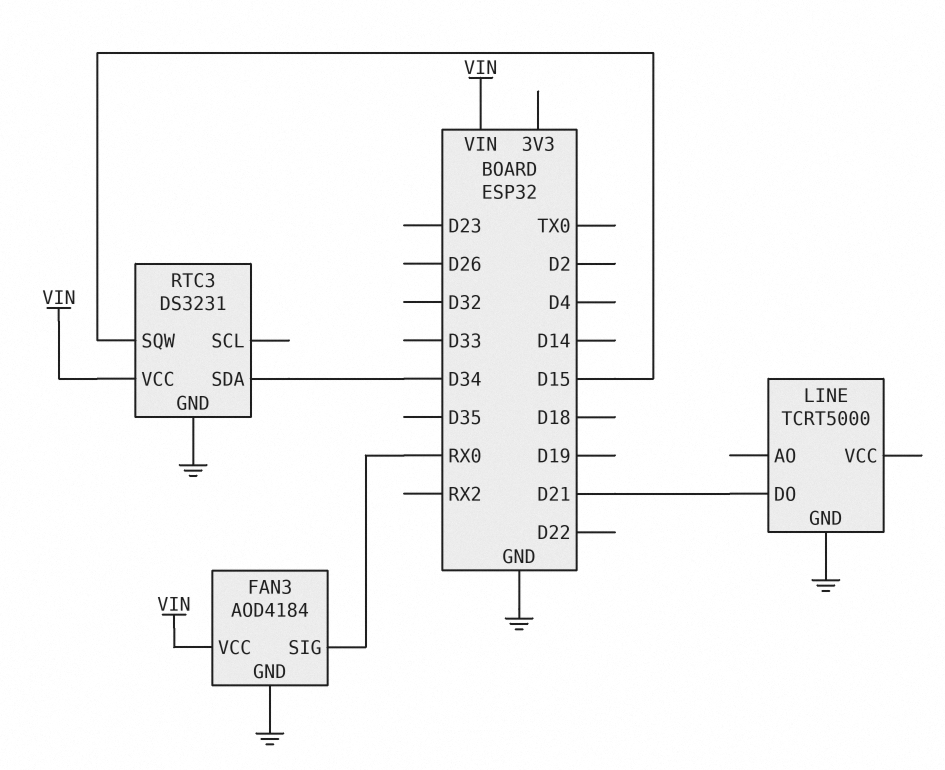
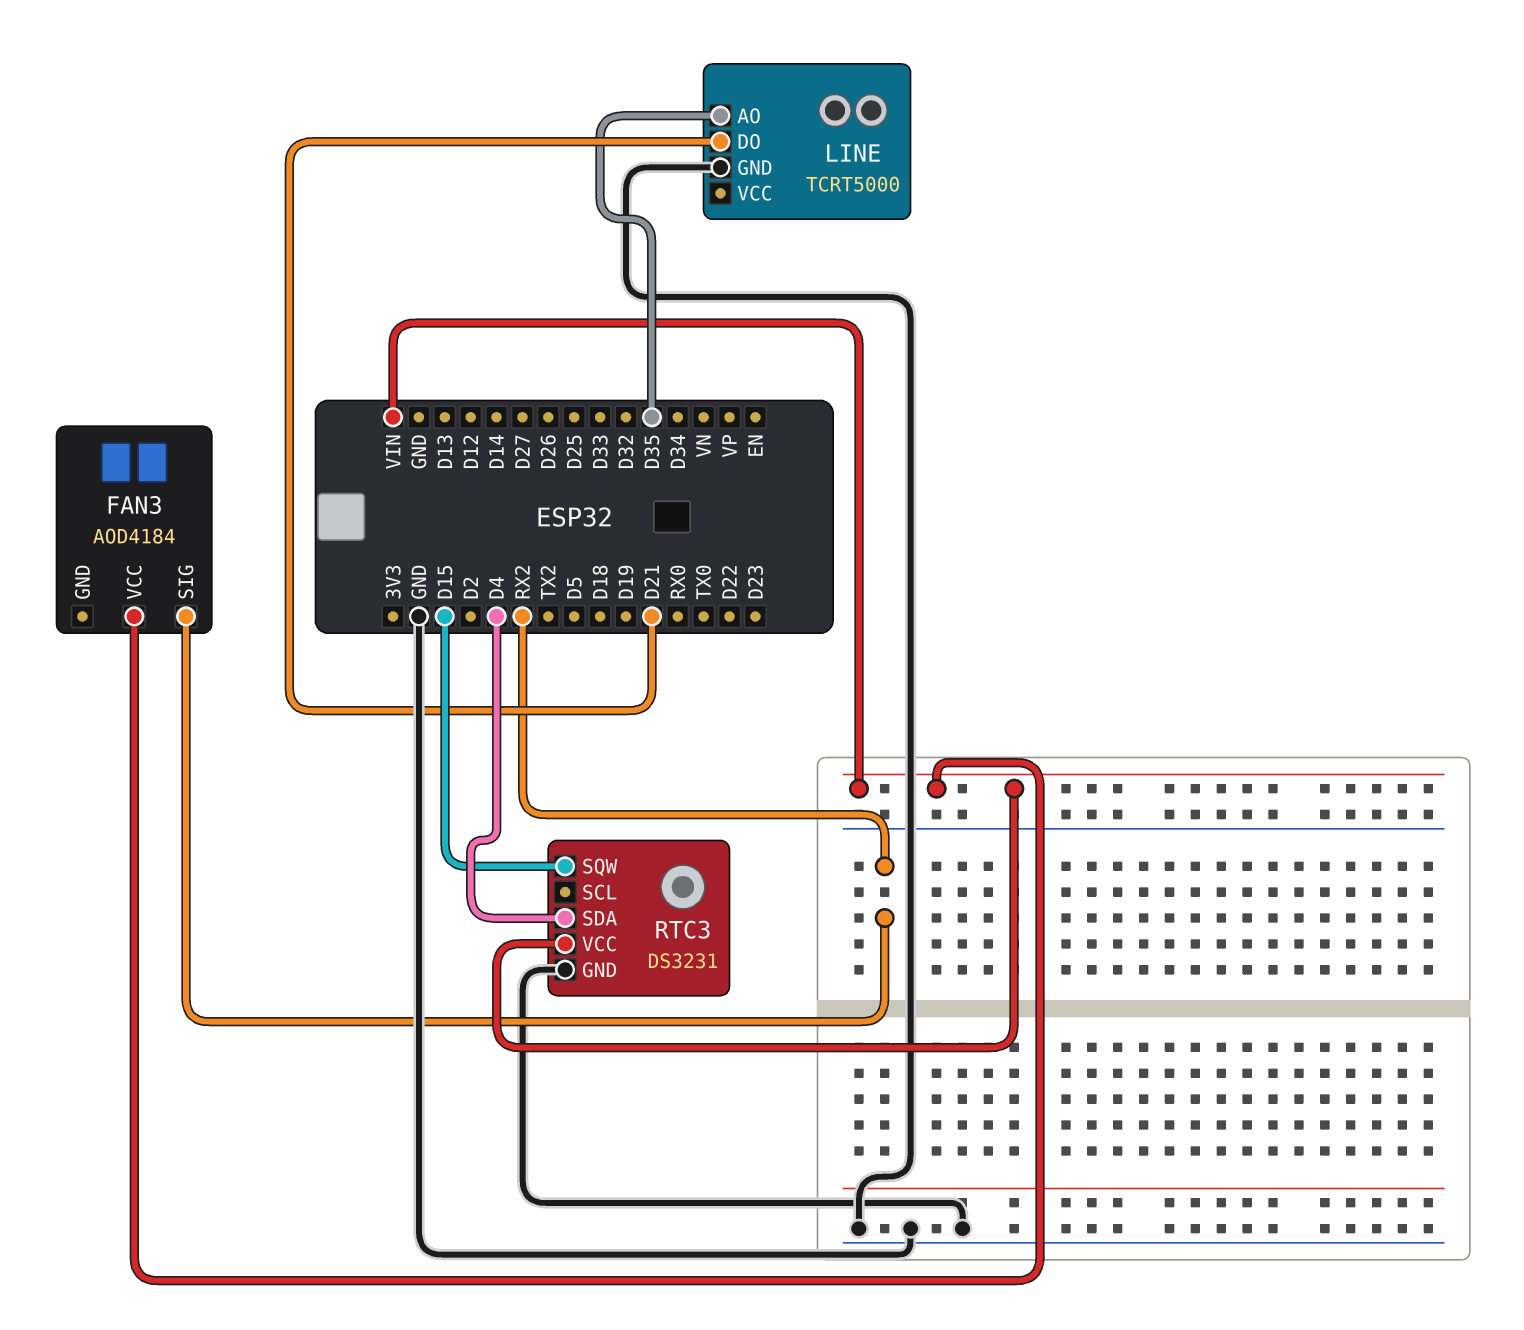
FAN3 pin GND: GND -> none
FAN3 pin SIG: RX0 -> RX2
LINE pin AO: none -> D35
RTC3 pin SDA: D34 -> D4

